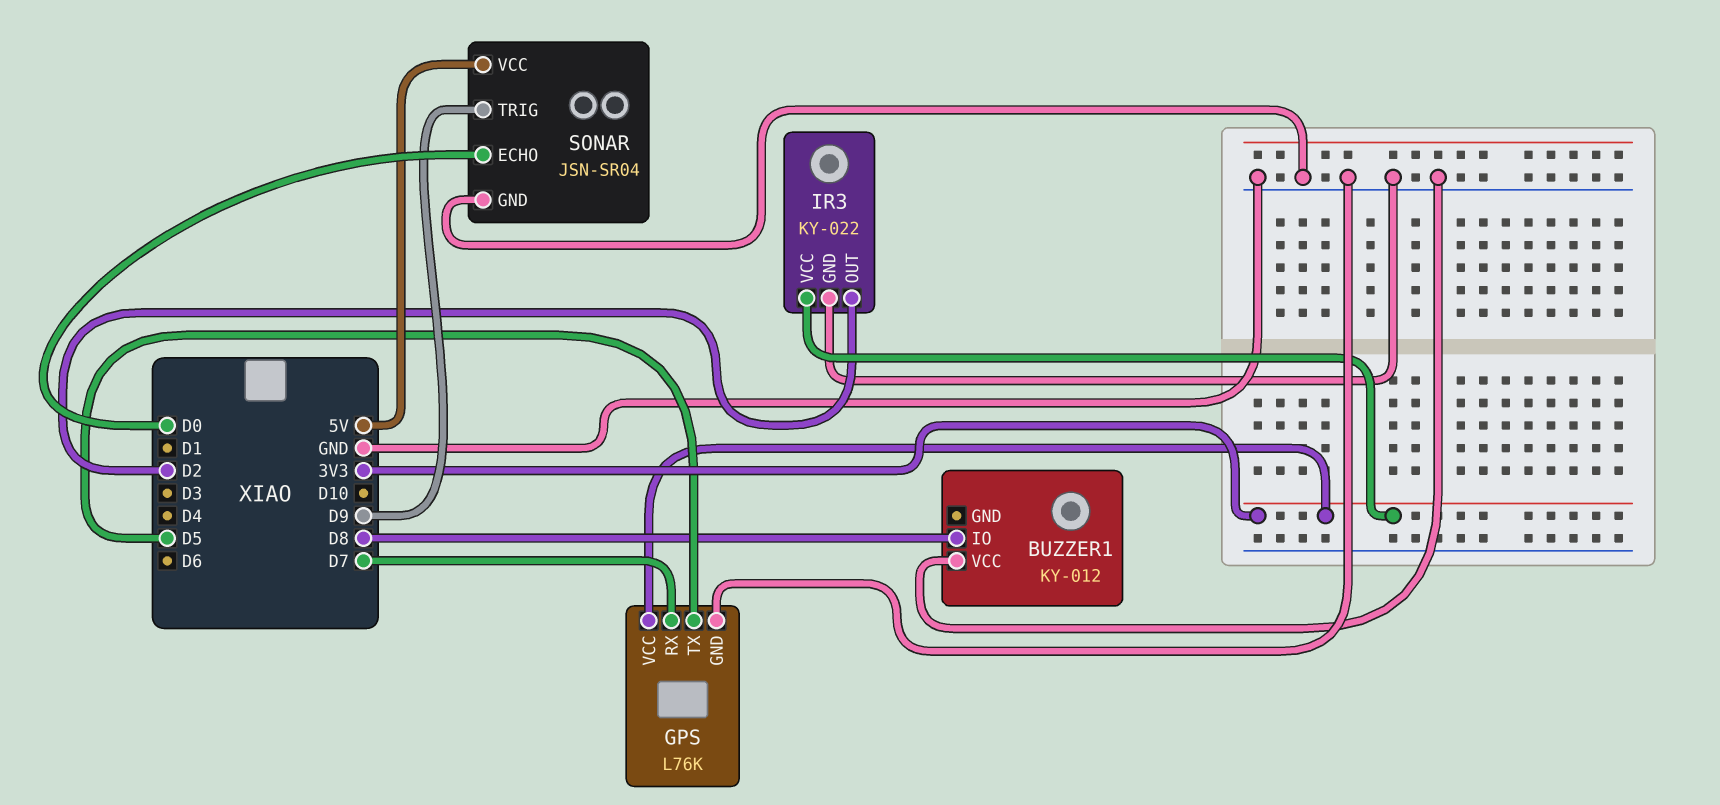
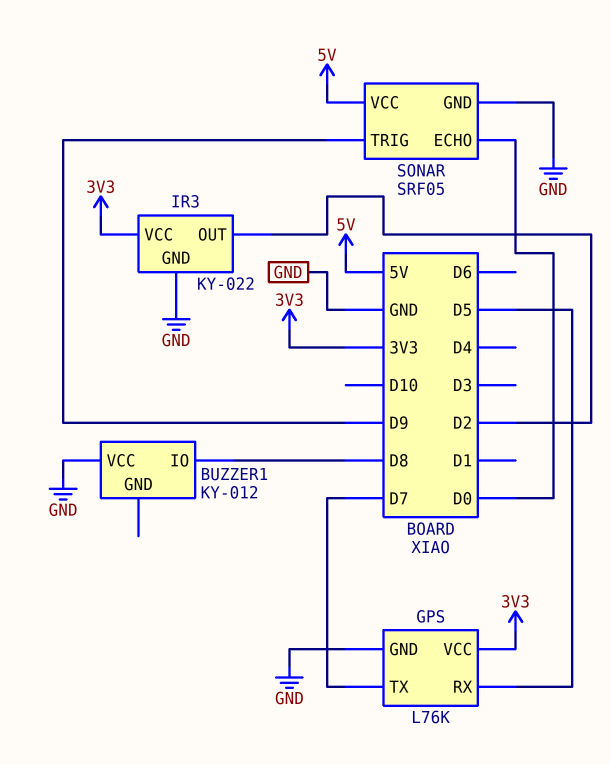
GPS pin RX: D7 -> D5
GPS pin TX: D5 -> D7
SONAR: JSN-SR04 -> SRF05

